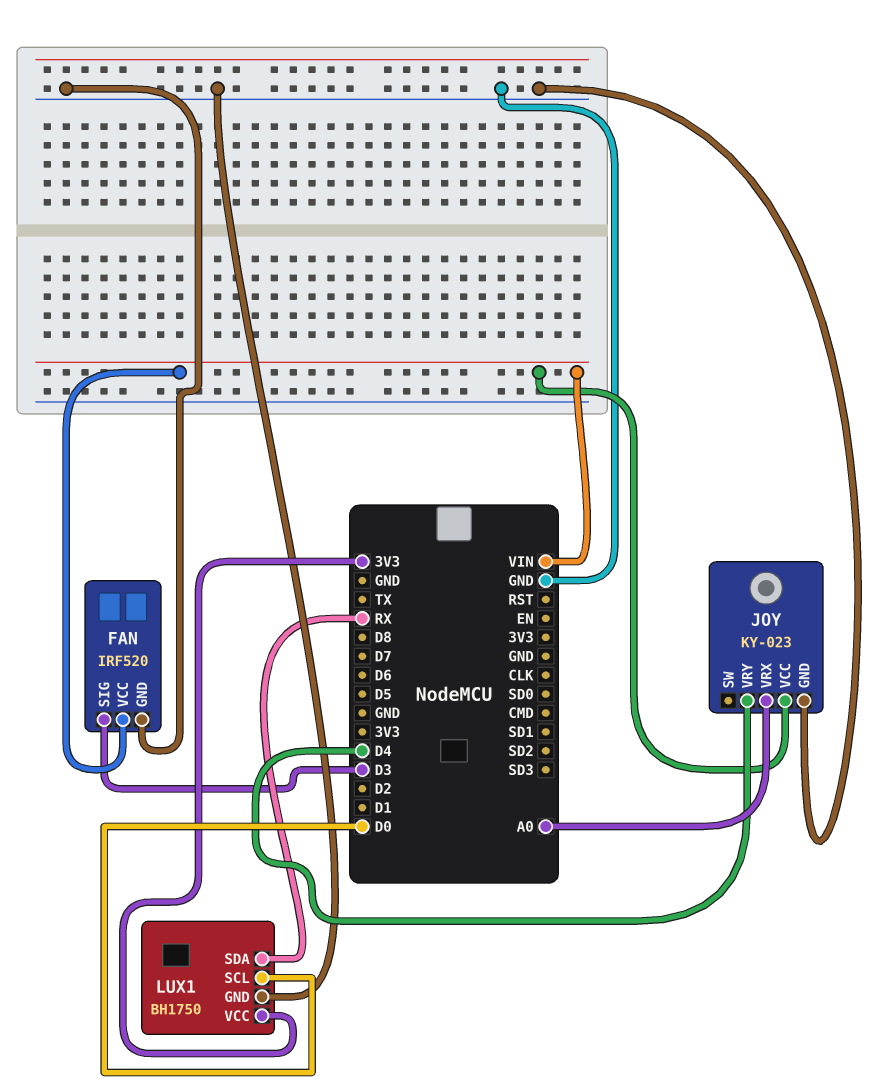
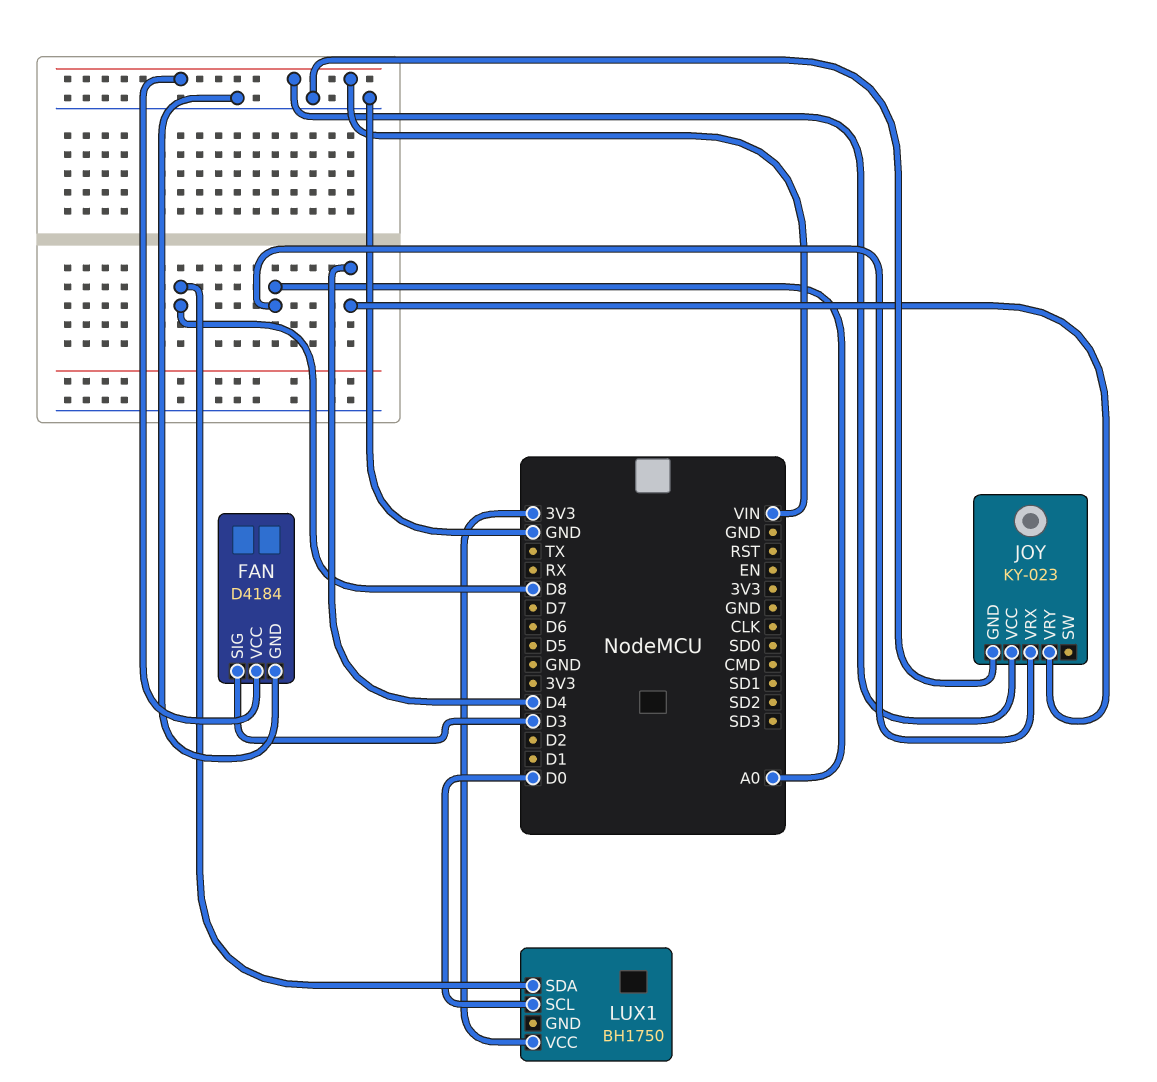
FAN: IRF520 -> D4184
LUX1 pin GND: GND -> none
LUX1 pin SDA: RX -> D8

